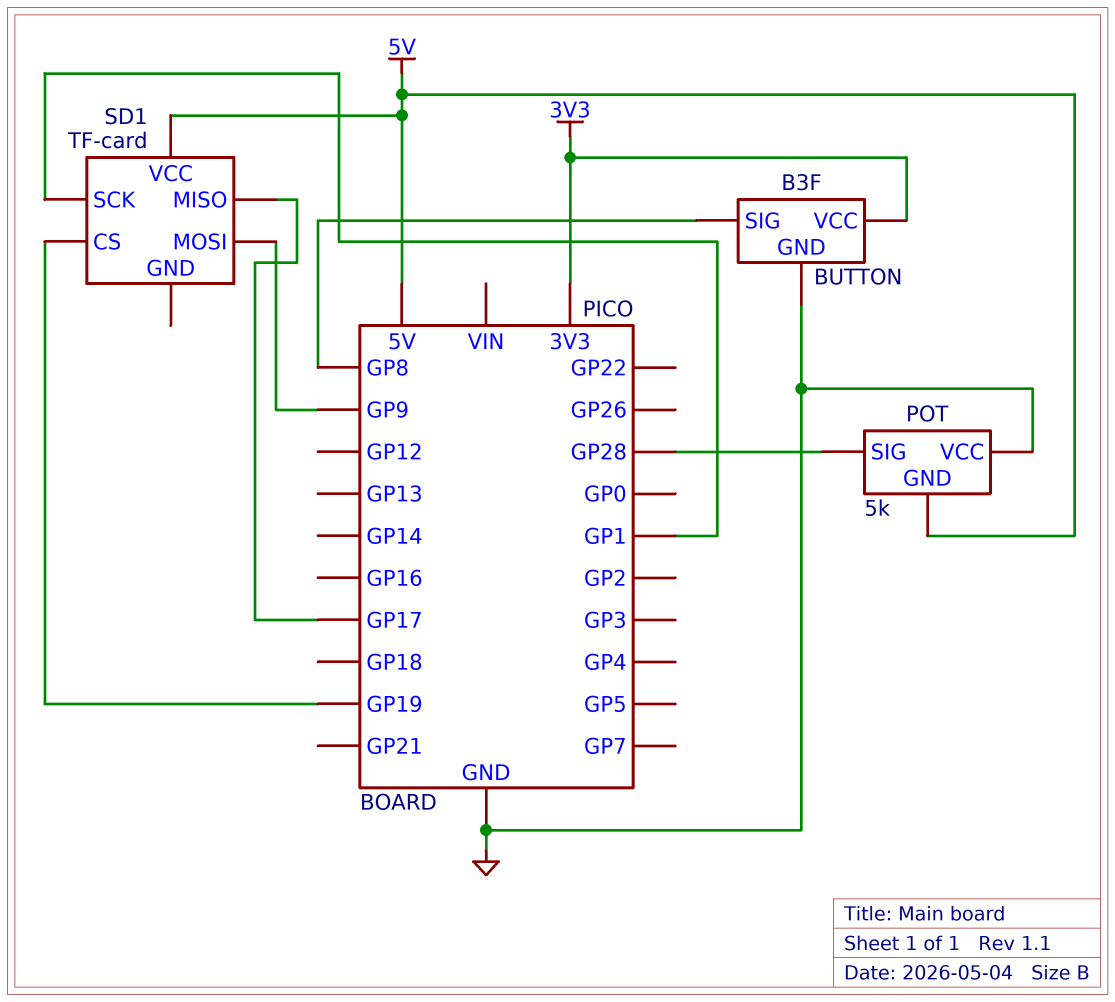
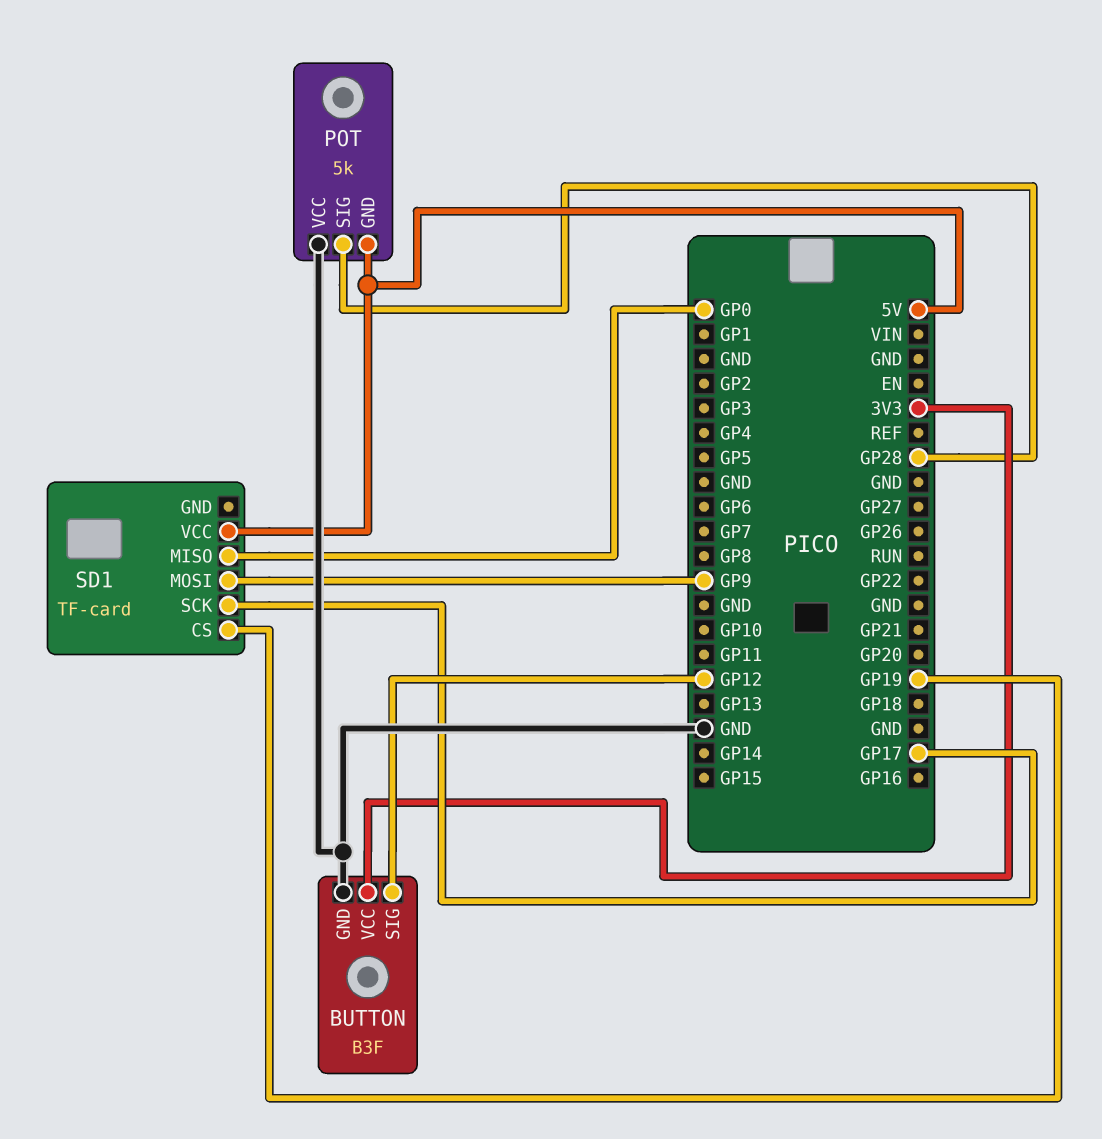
BUTTON pin SIG: GP8 -> GP12
SD1 pin MISO: GP17 -> GP0
SD1 pin SCK: GP1 -> GP17

